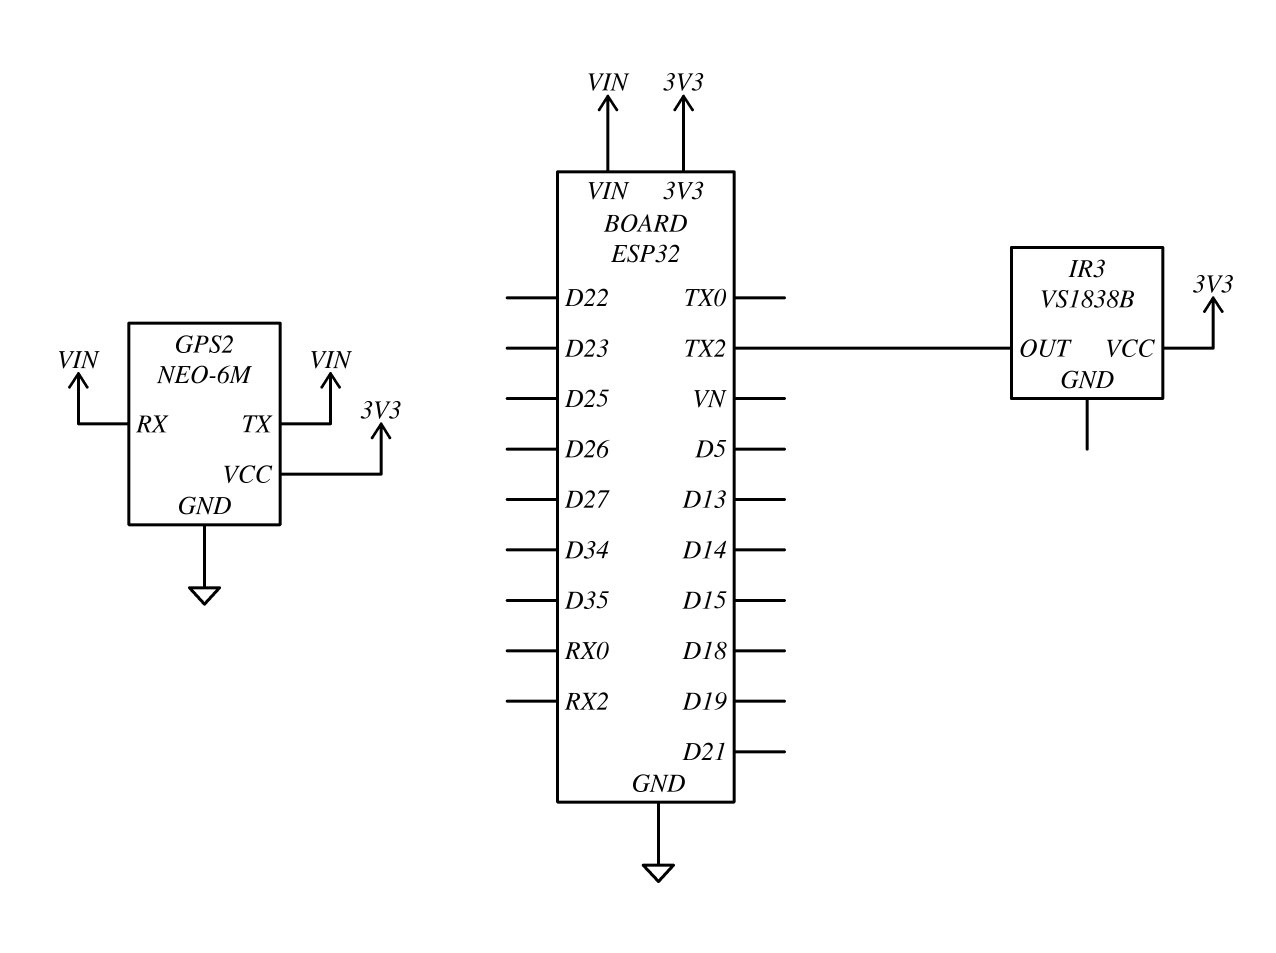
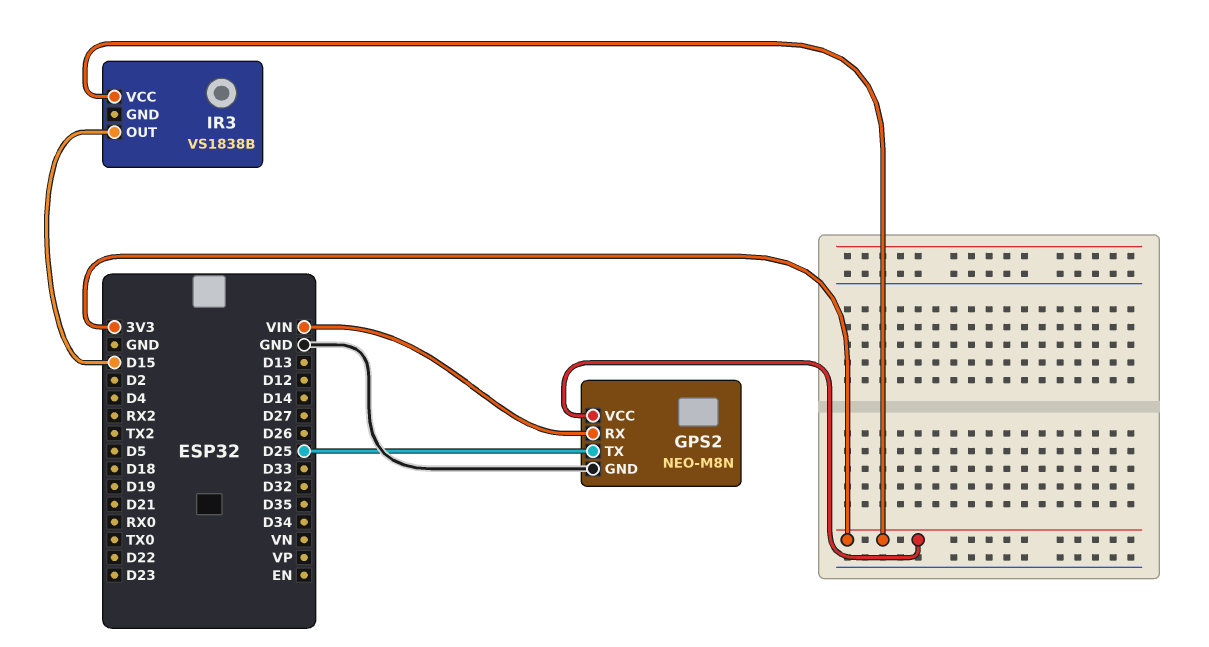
GPS2: NEO-6M -> NEO-M8N
GPS2 pin TX: VIN -> D25
IR3 pin OUT: TX2 -> D15

